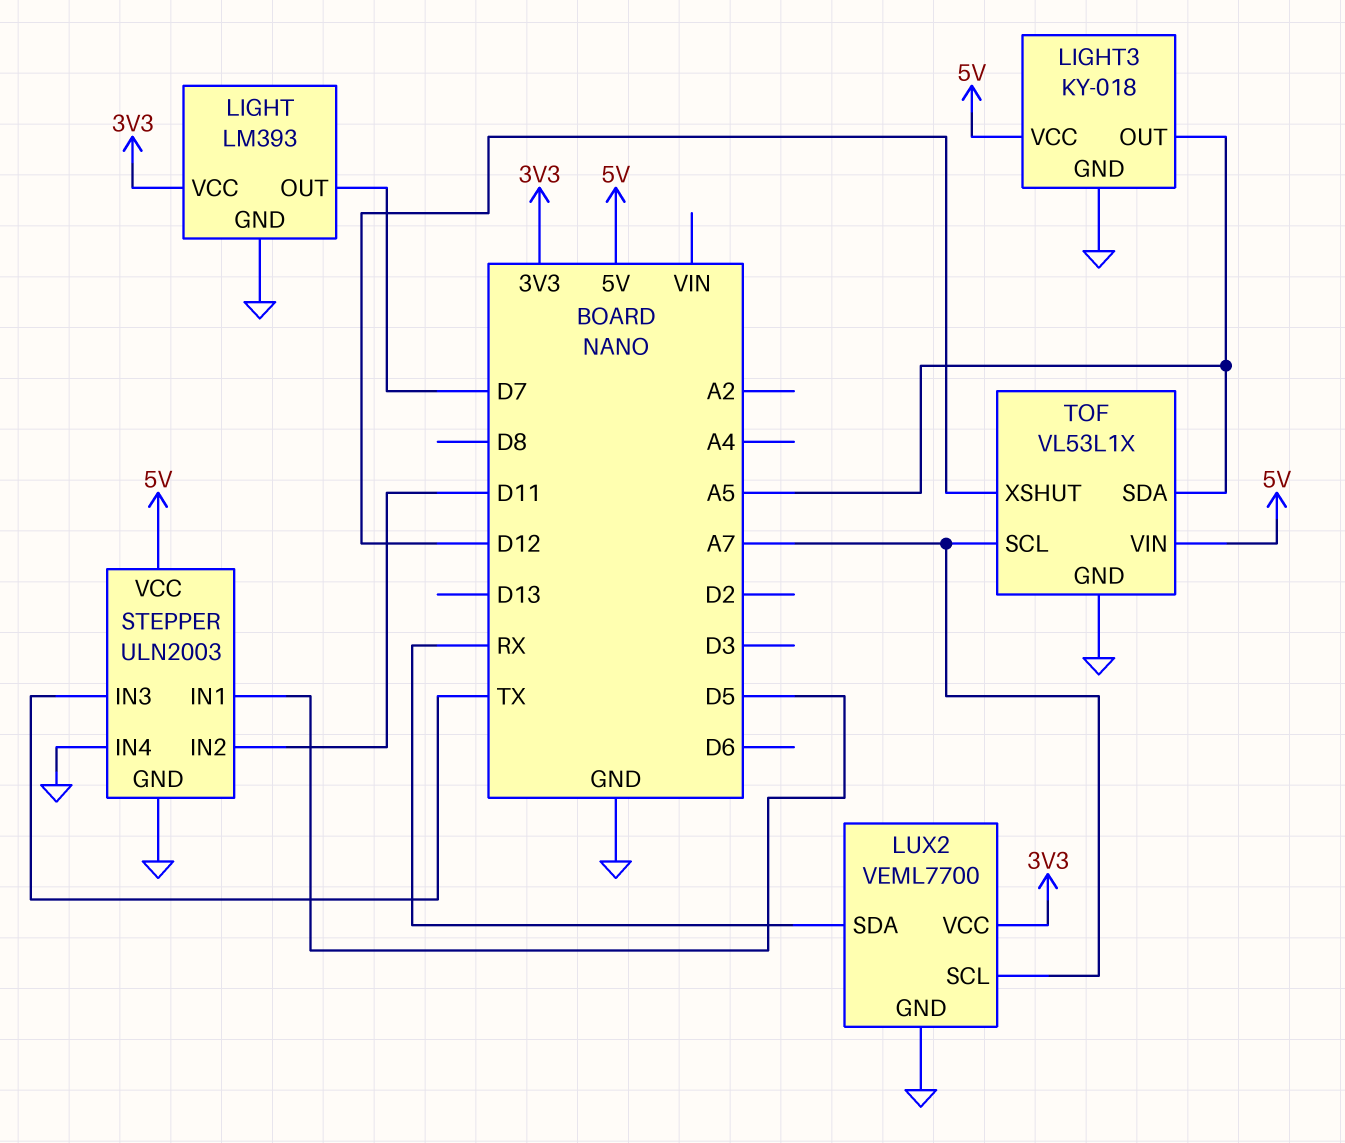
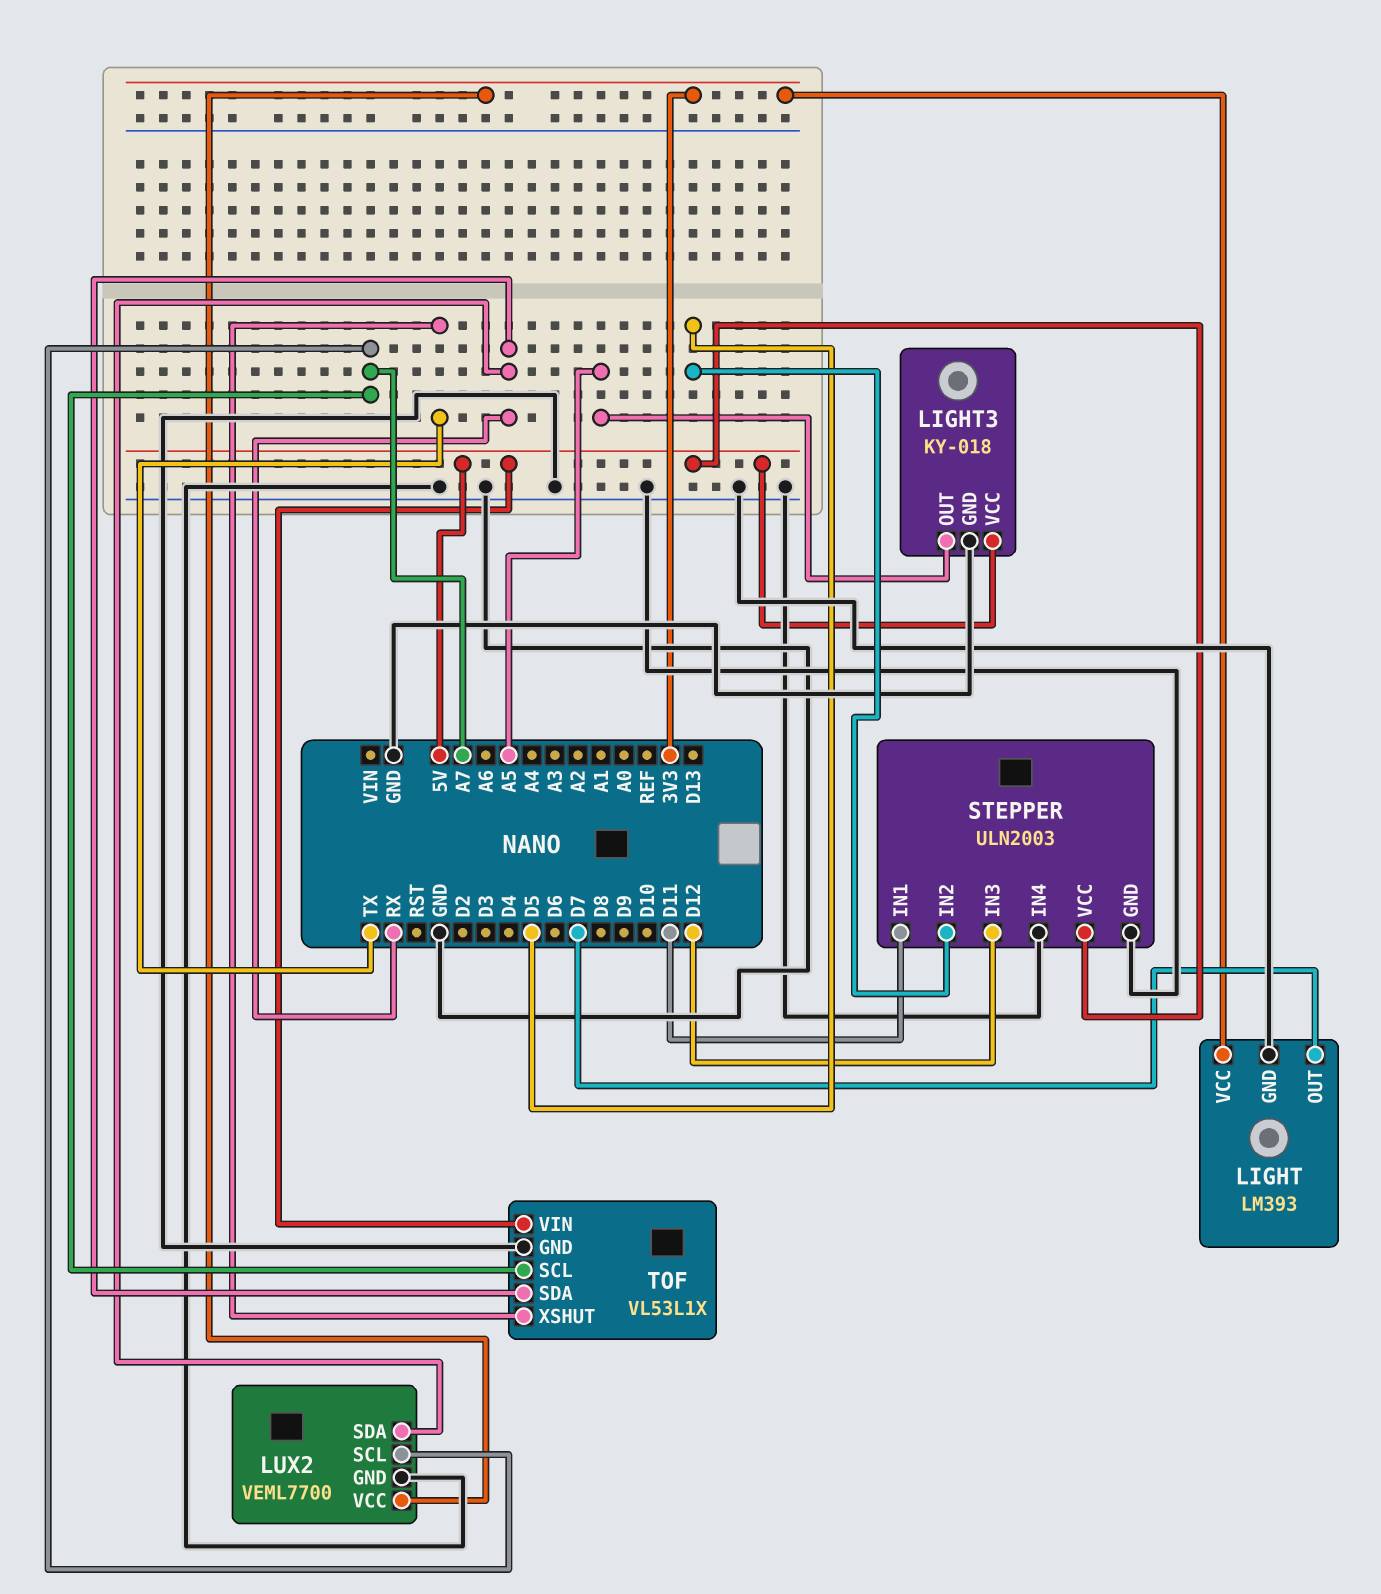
STEPPER pin IN1: D5 -> D11
STEPPER pin IN2: D11 -> D5
STEPPER pin IN3: TX -> D12
TOF pin SDA: A5 -> RX
TOF pin XSHUT: D12 -> TX

